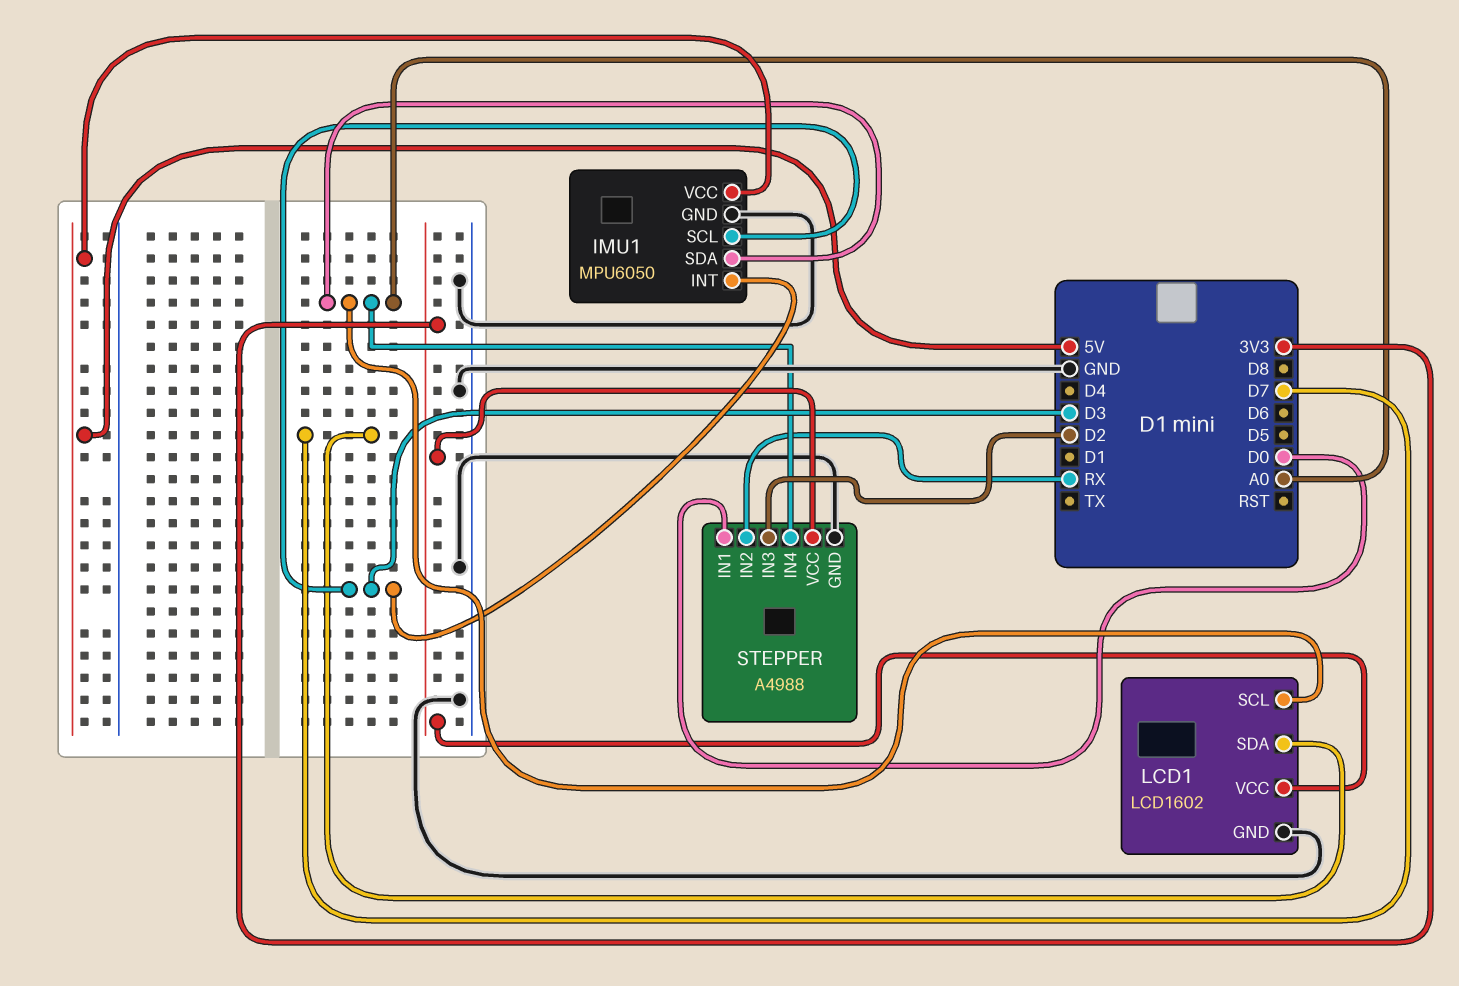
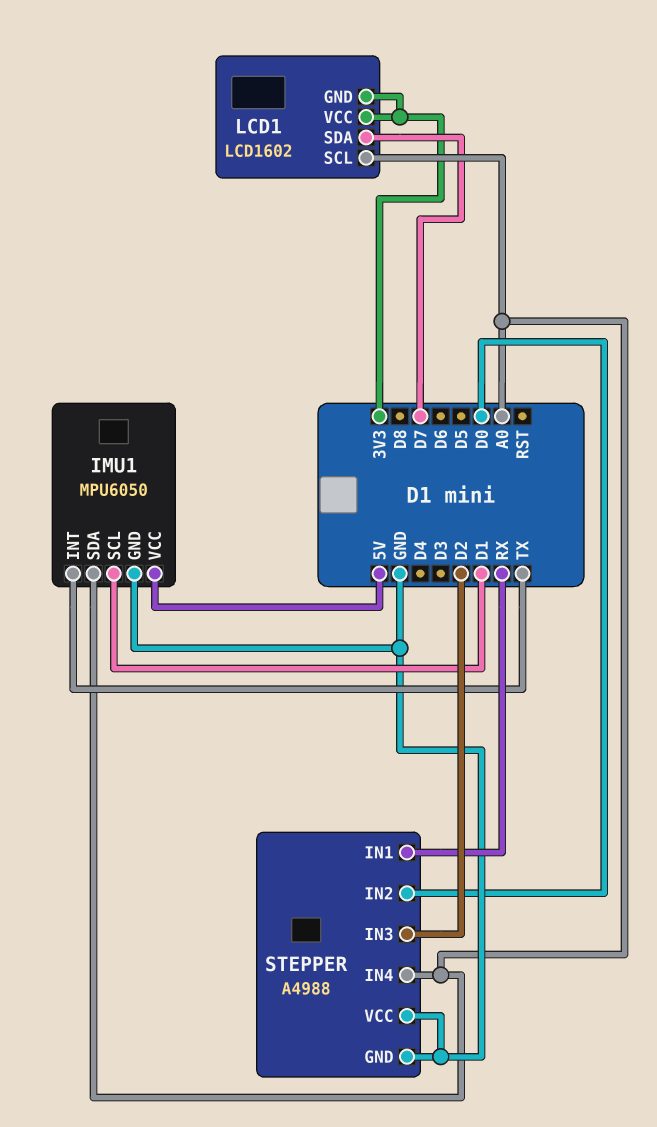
IMU1 pin INT: D3 -> TX
IMU1 pin SCL: D3 -> D1
LCD1 pin GND: GND -> 3V3
STEPPER pin IN1: D0 -> RX
STEPPER pin IN2: RX -> D0
STEPPER pin VCC: 3V3 -> GND

